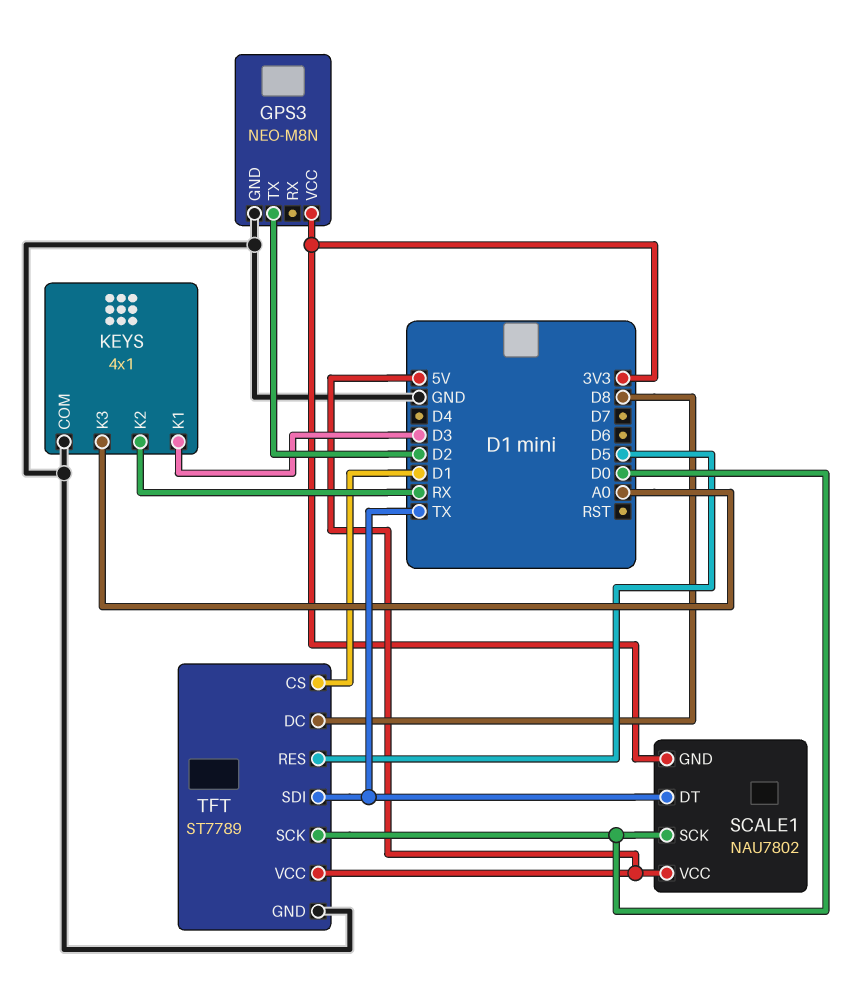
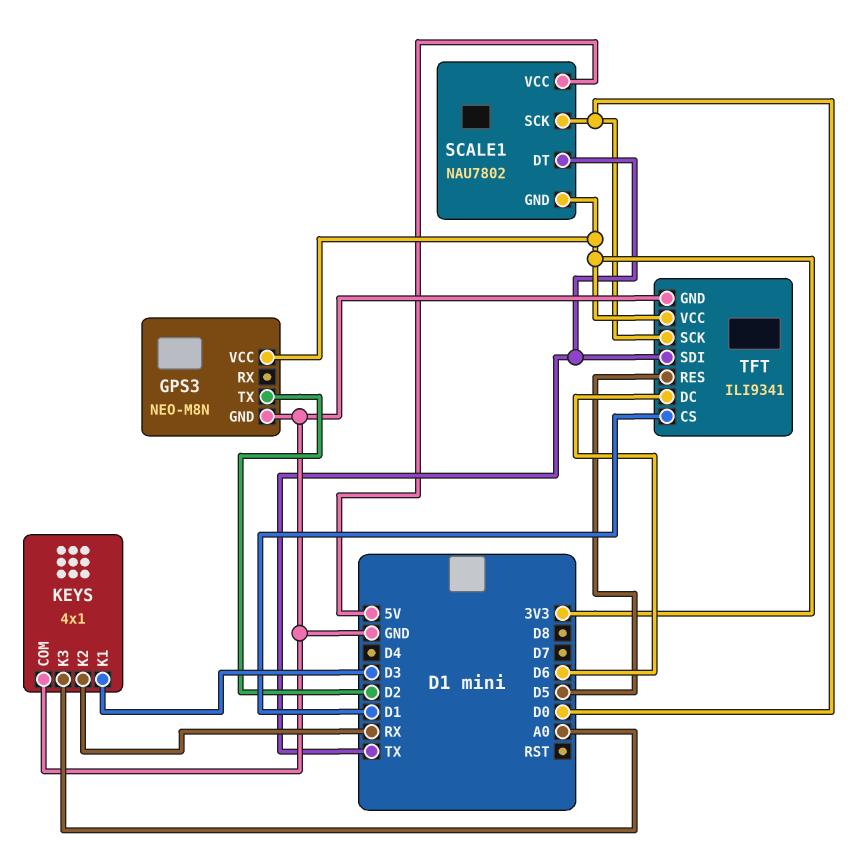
TFT: ST7789 -> ILI9341
TFT pin DC: D8 -> D6
TFT pin VCC: 5V -> 3V3

